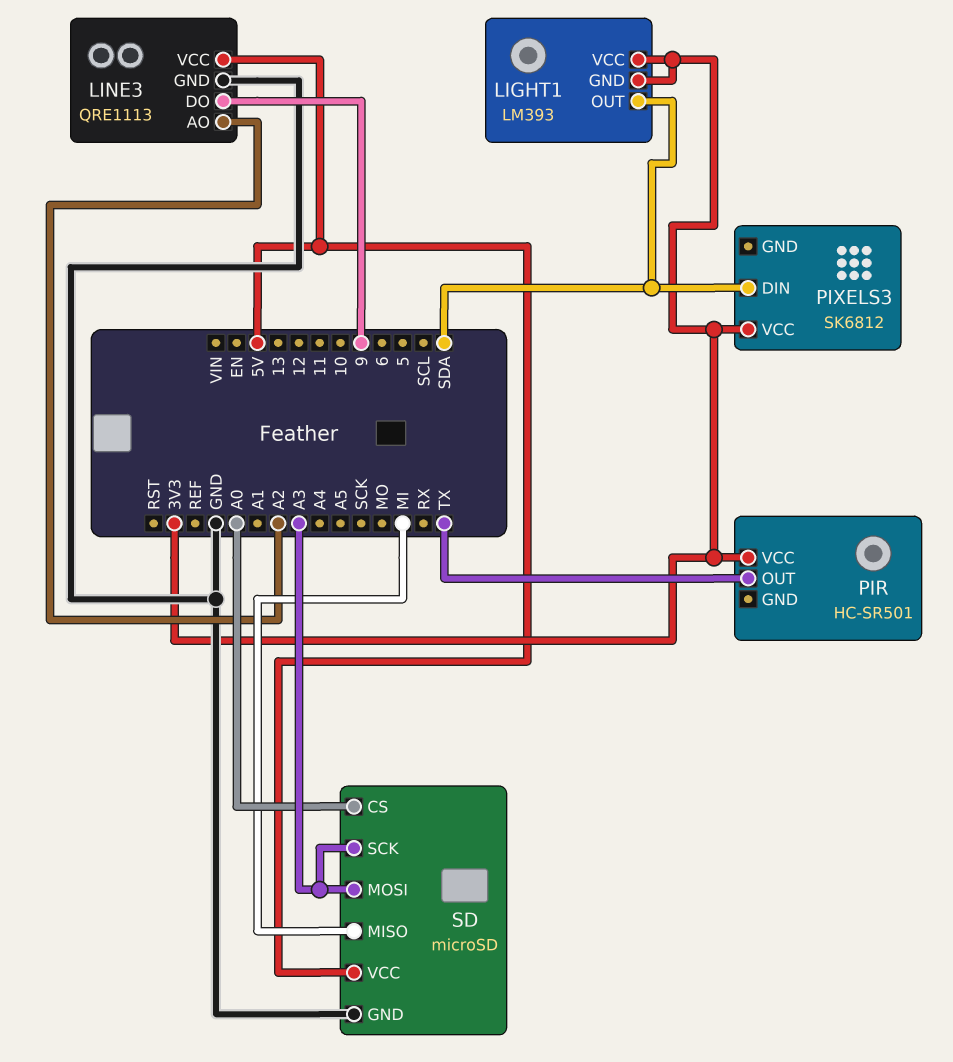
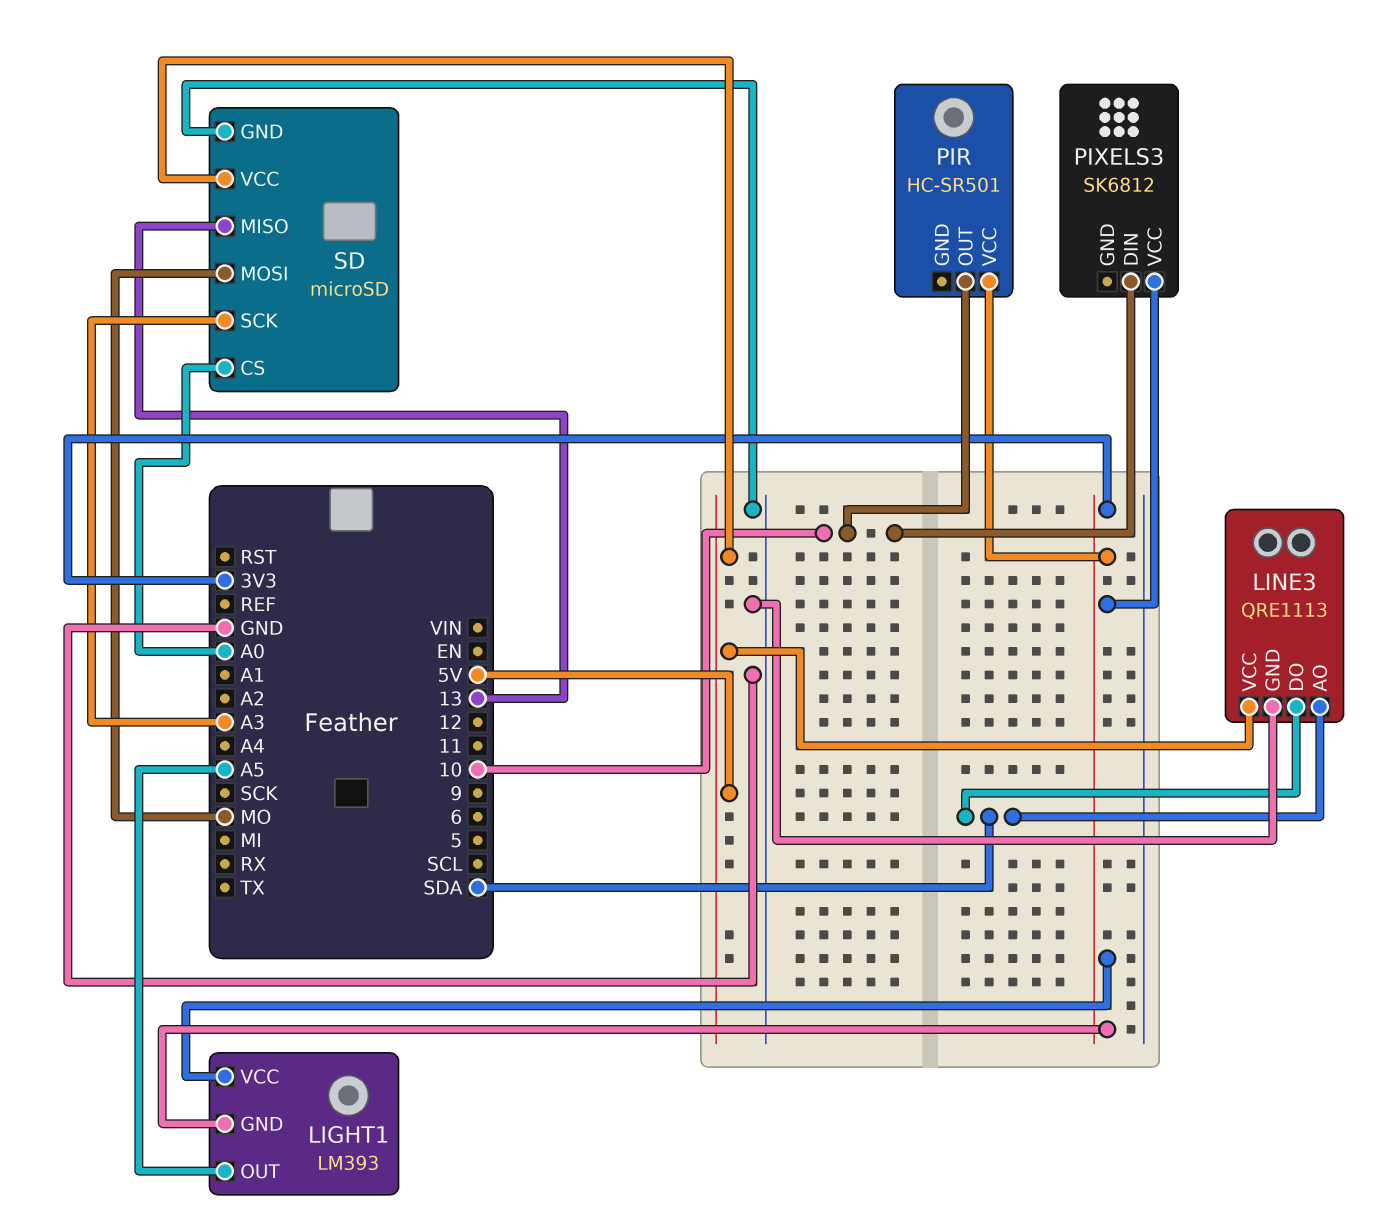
LIGHT1 pin OUT: SDA -> A5
LINE3 pin AO: A2 -> SDA
LINE3 pin DO: 9 -> SDA
PIR pin OUT: TX -> 10
PIXELS3 pin DIN: SDA -> 10
SD pin MISO: MI -> 13
SD pin MOSI: A3 -> MO

